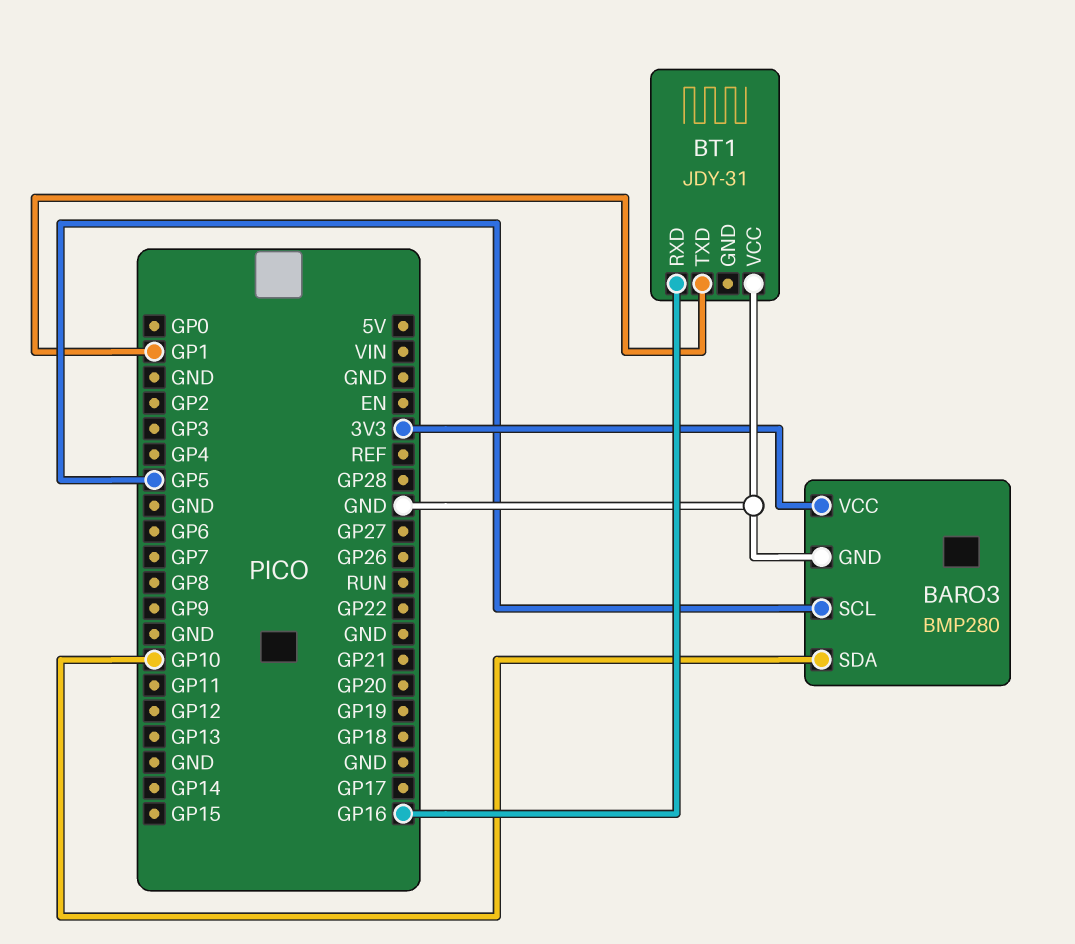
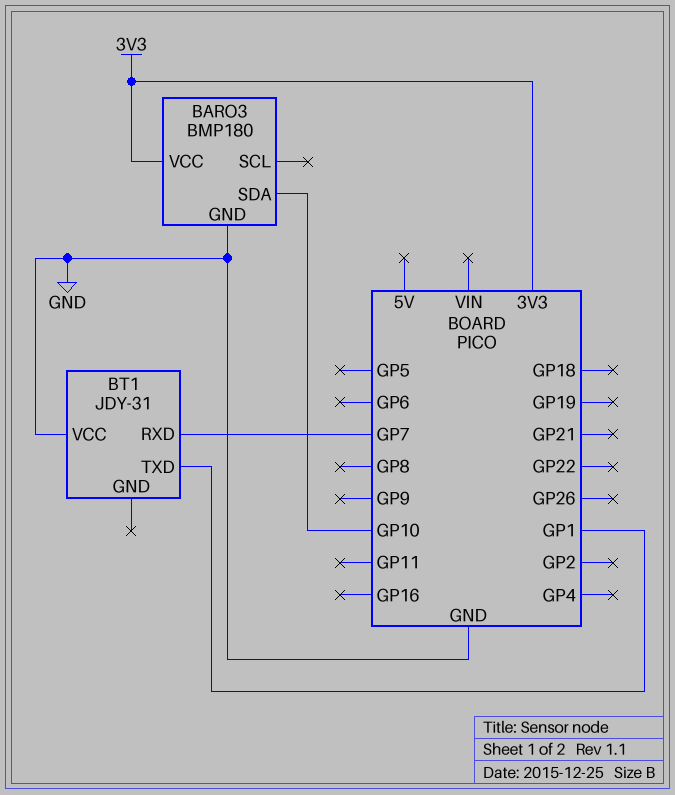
BARO3: BMP280 -> BMP180
BARO3 pin SCL: GP5 -> none
BT1 pin RXD: GP16 -> GP7

